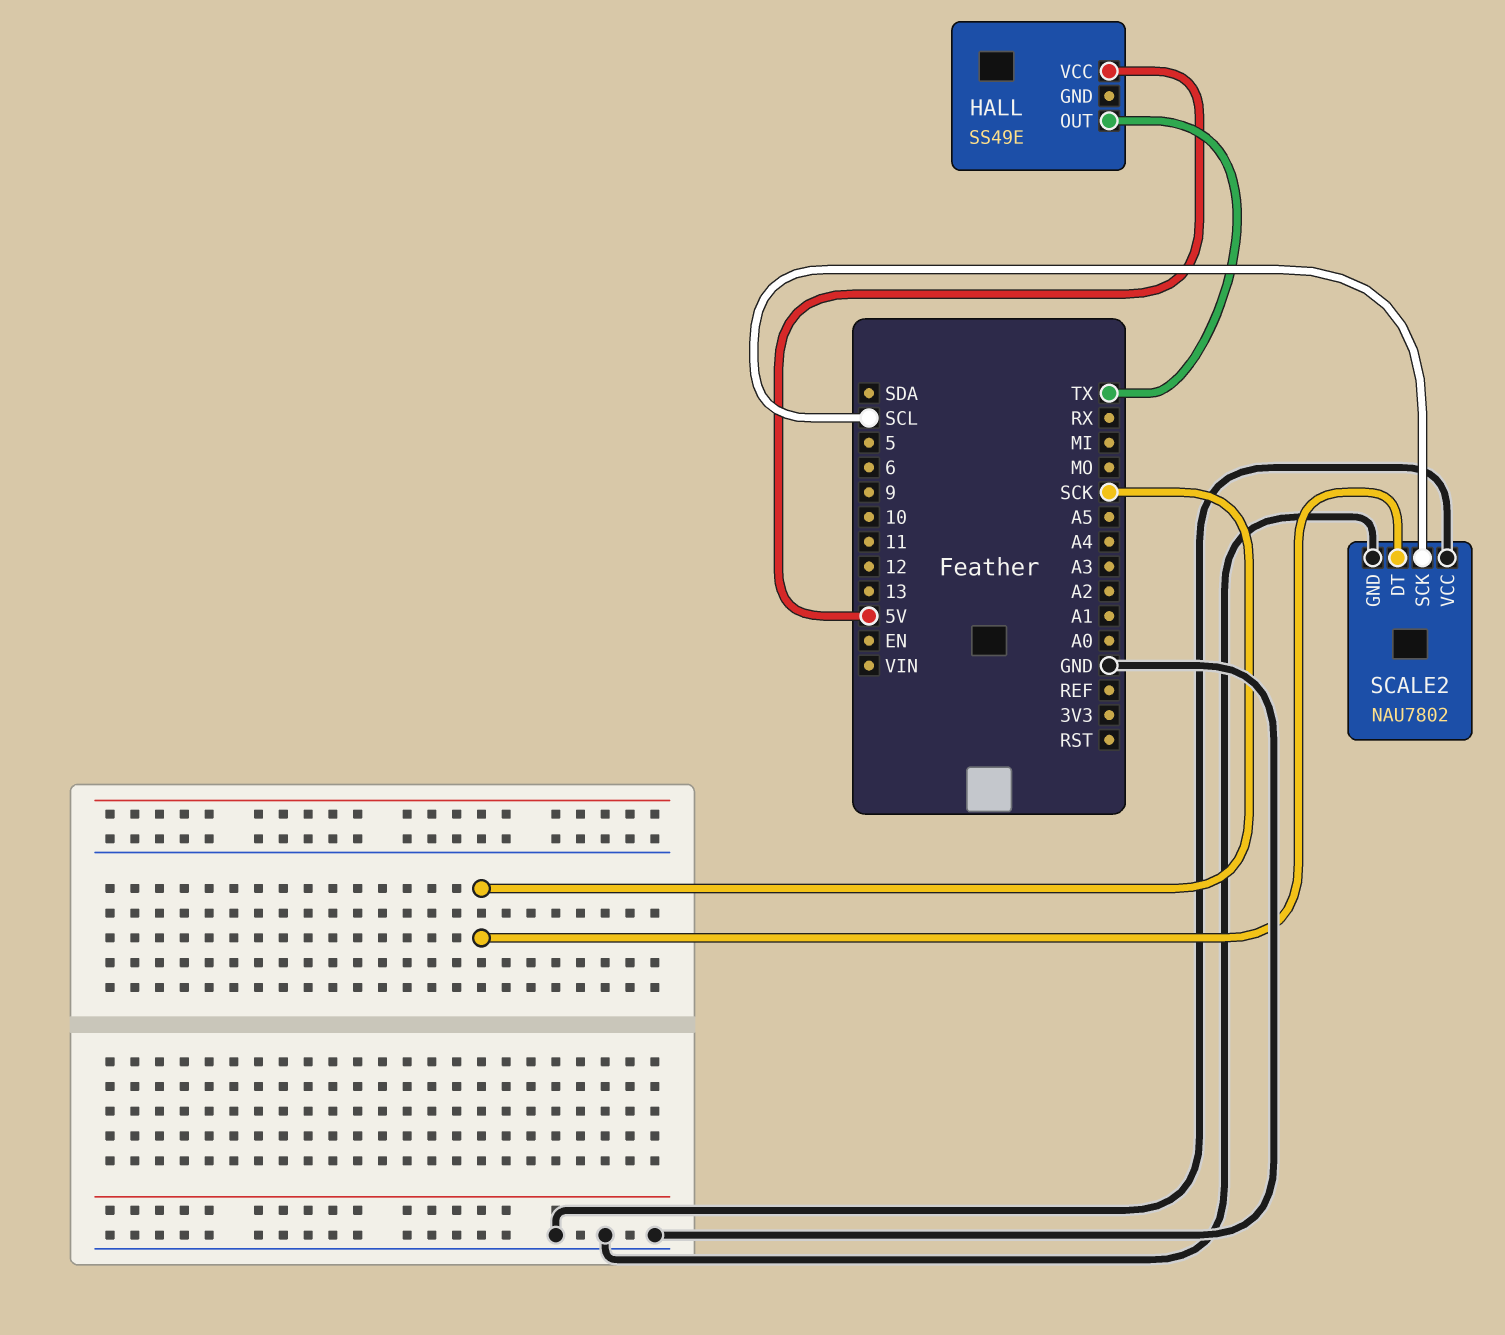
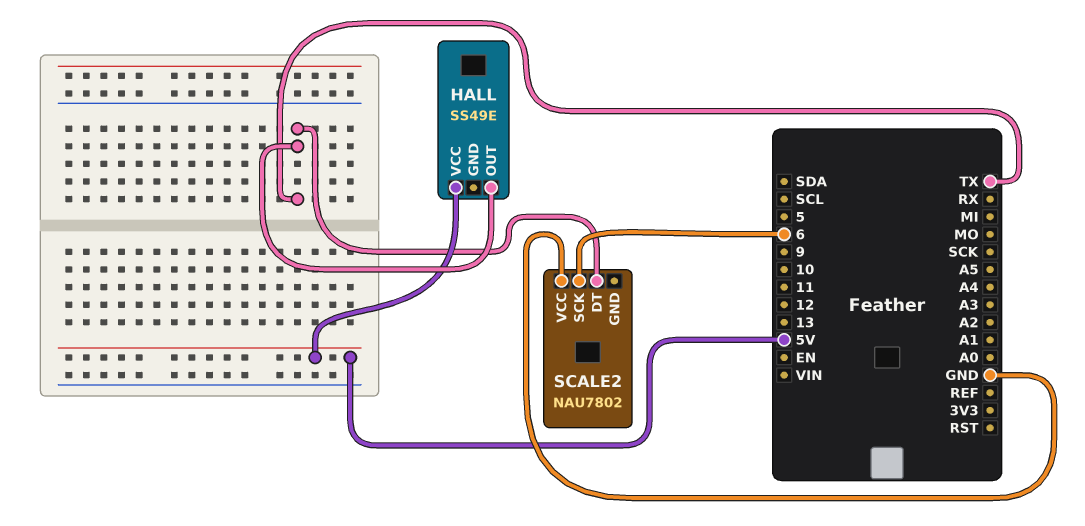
SCALE2 pin DT: SCK -> TX
SCALE2 pin GND: GND -> none
SCALE2 pin SCK: SCL -> 6

